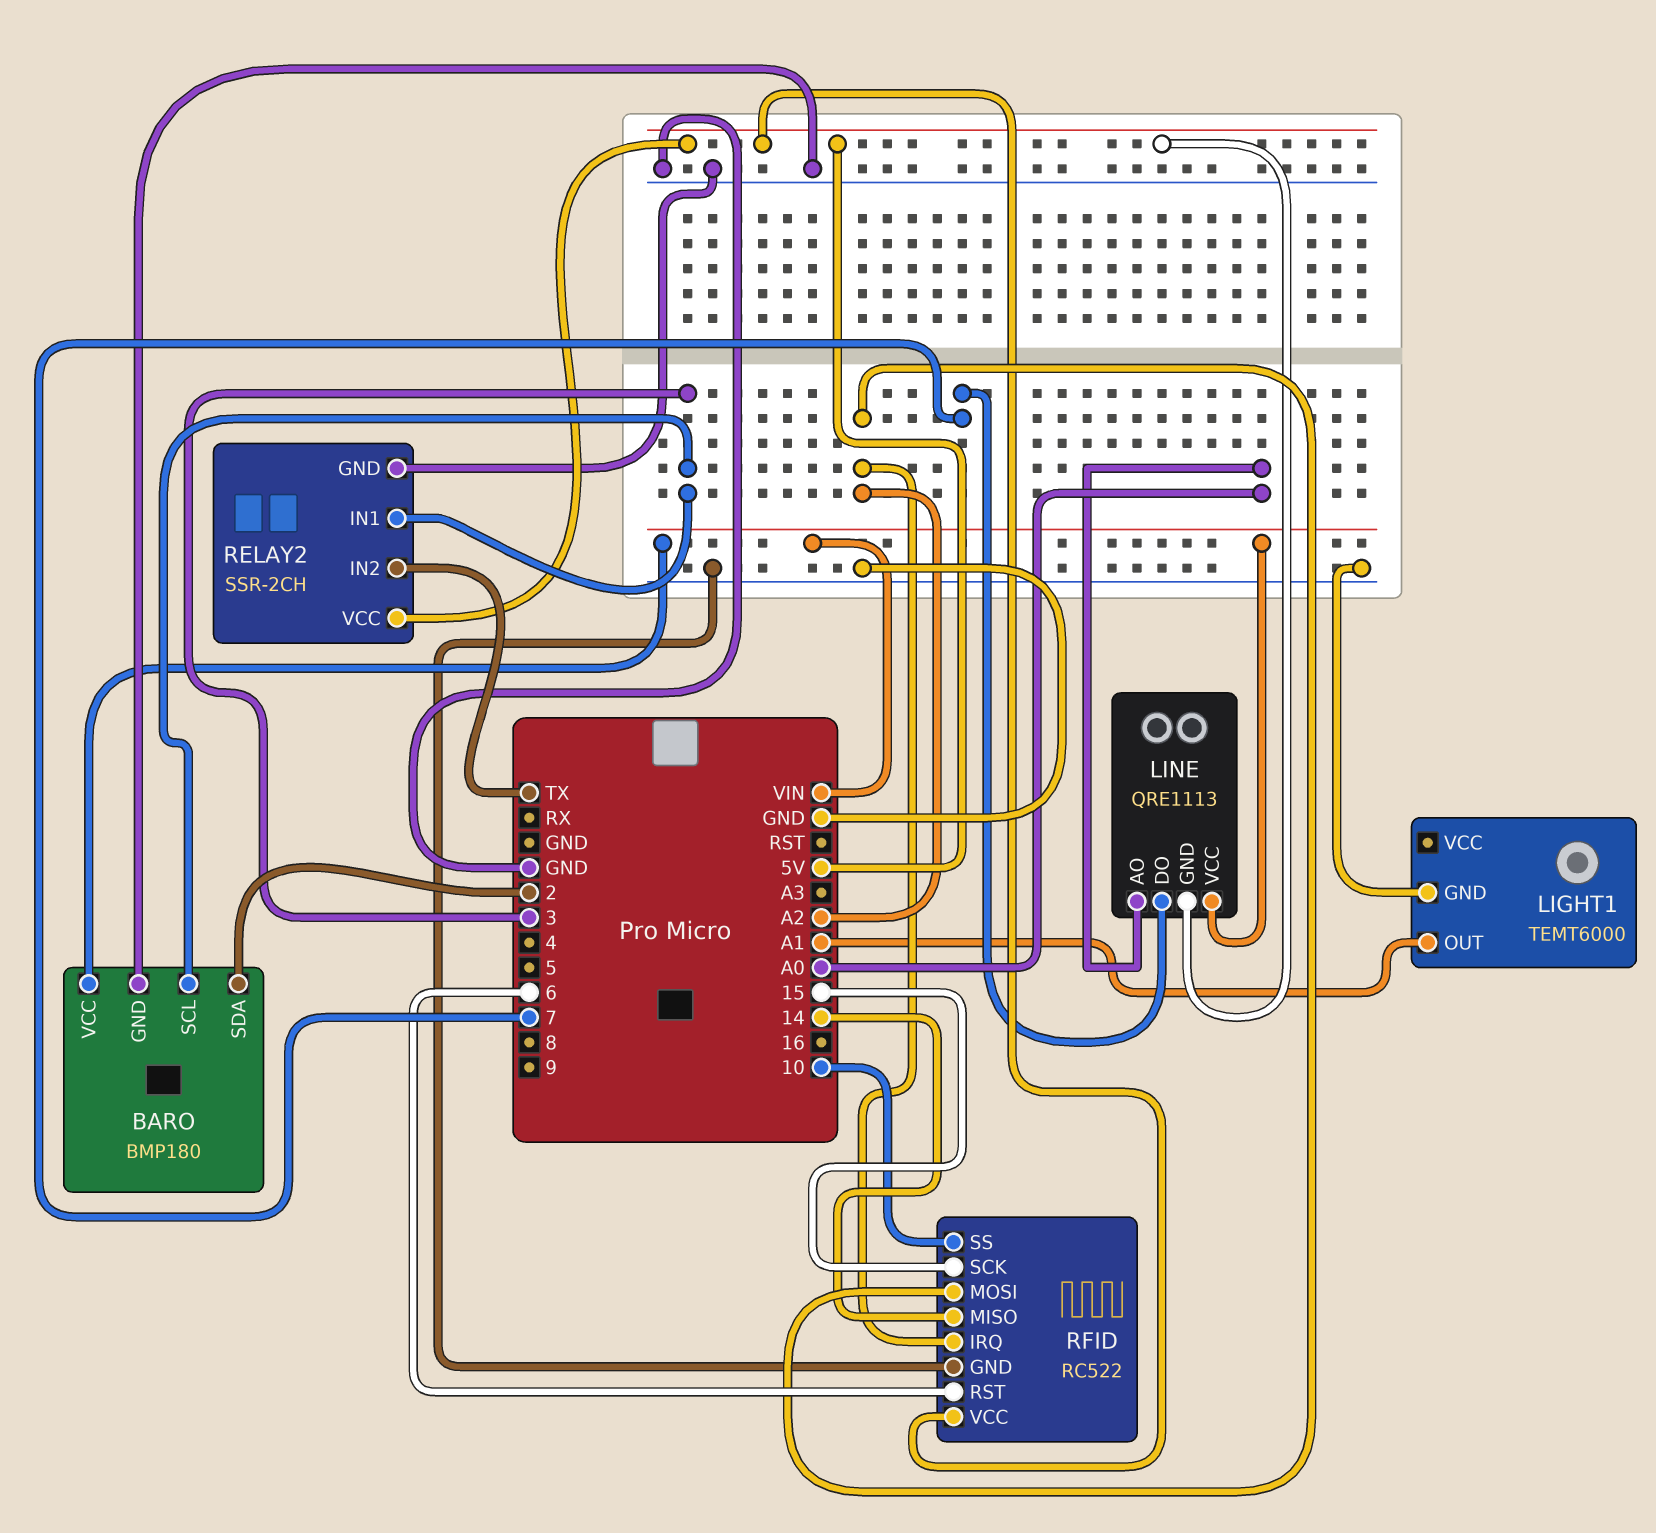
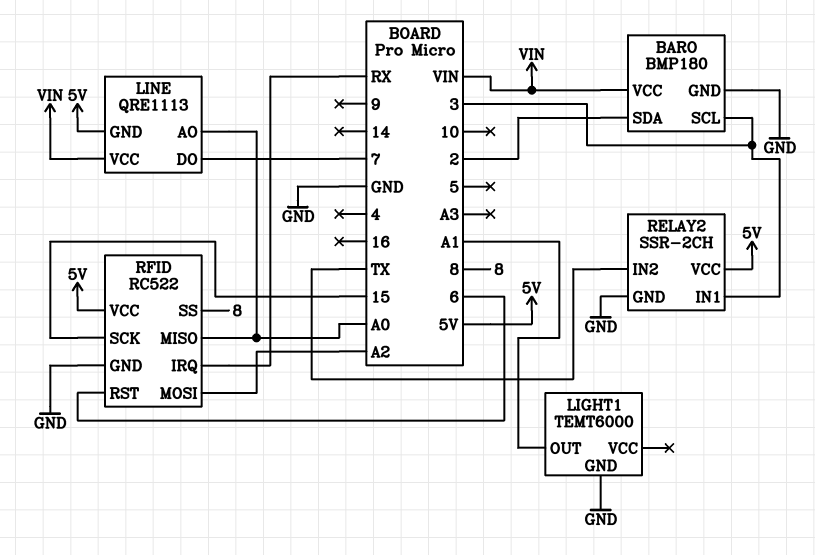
RFID pin IRQ: A2 -> RX
RFID pin MISO: 14 -> A0
RFID pin SS: 10 -> 8

